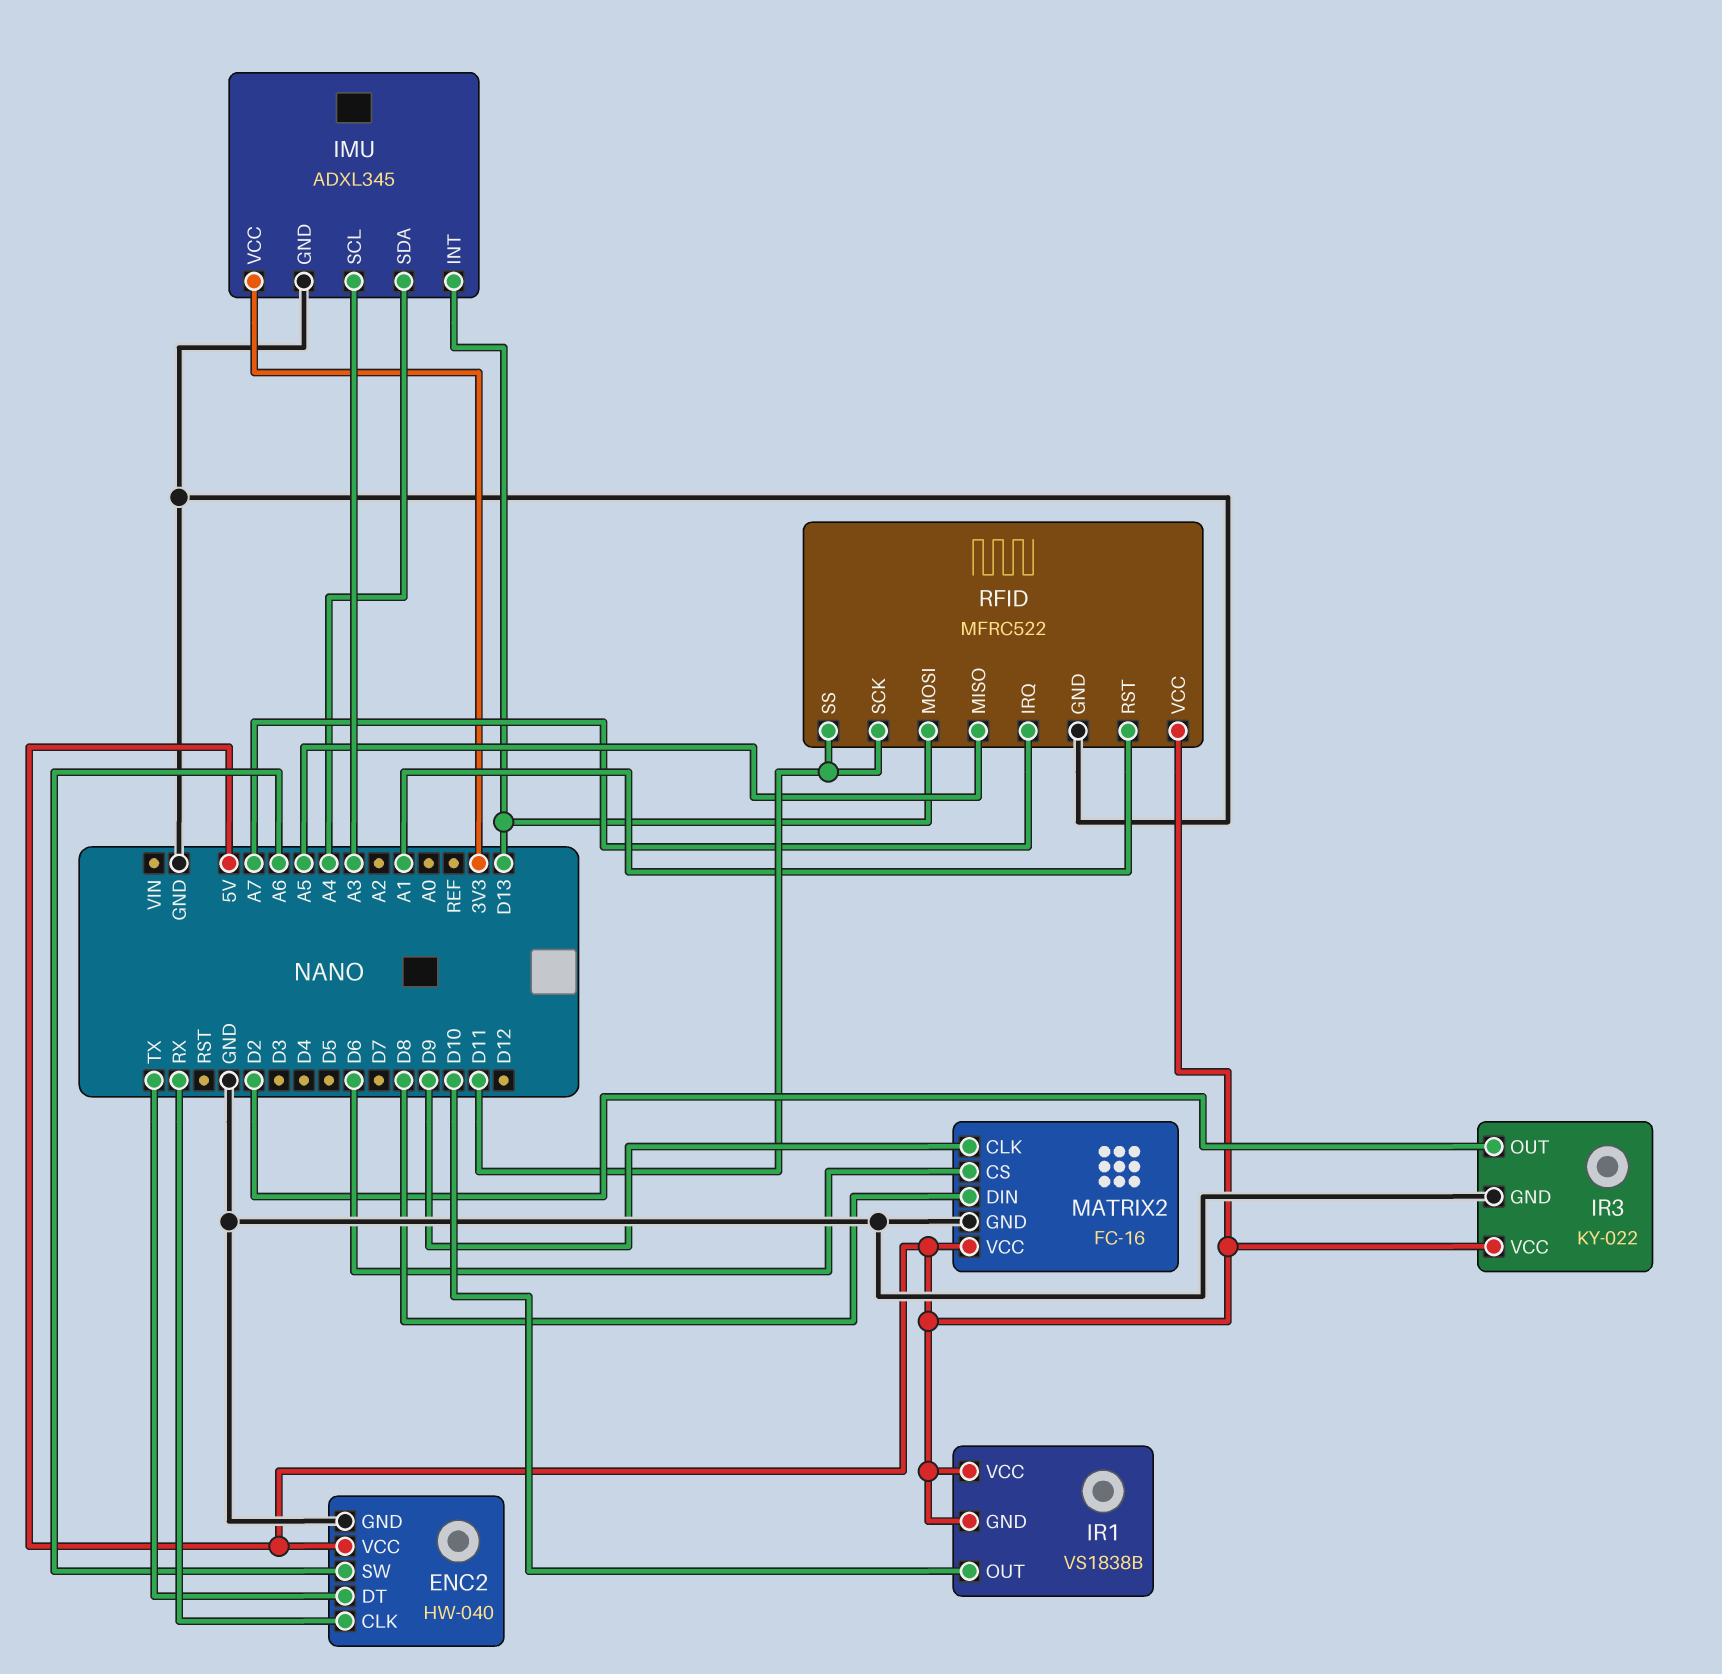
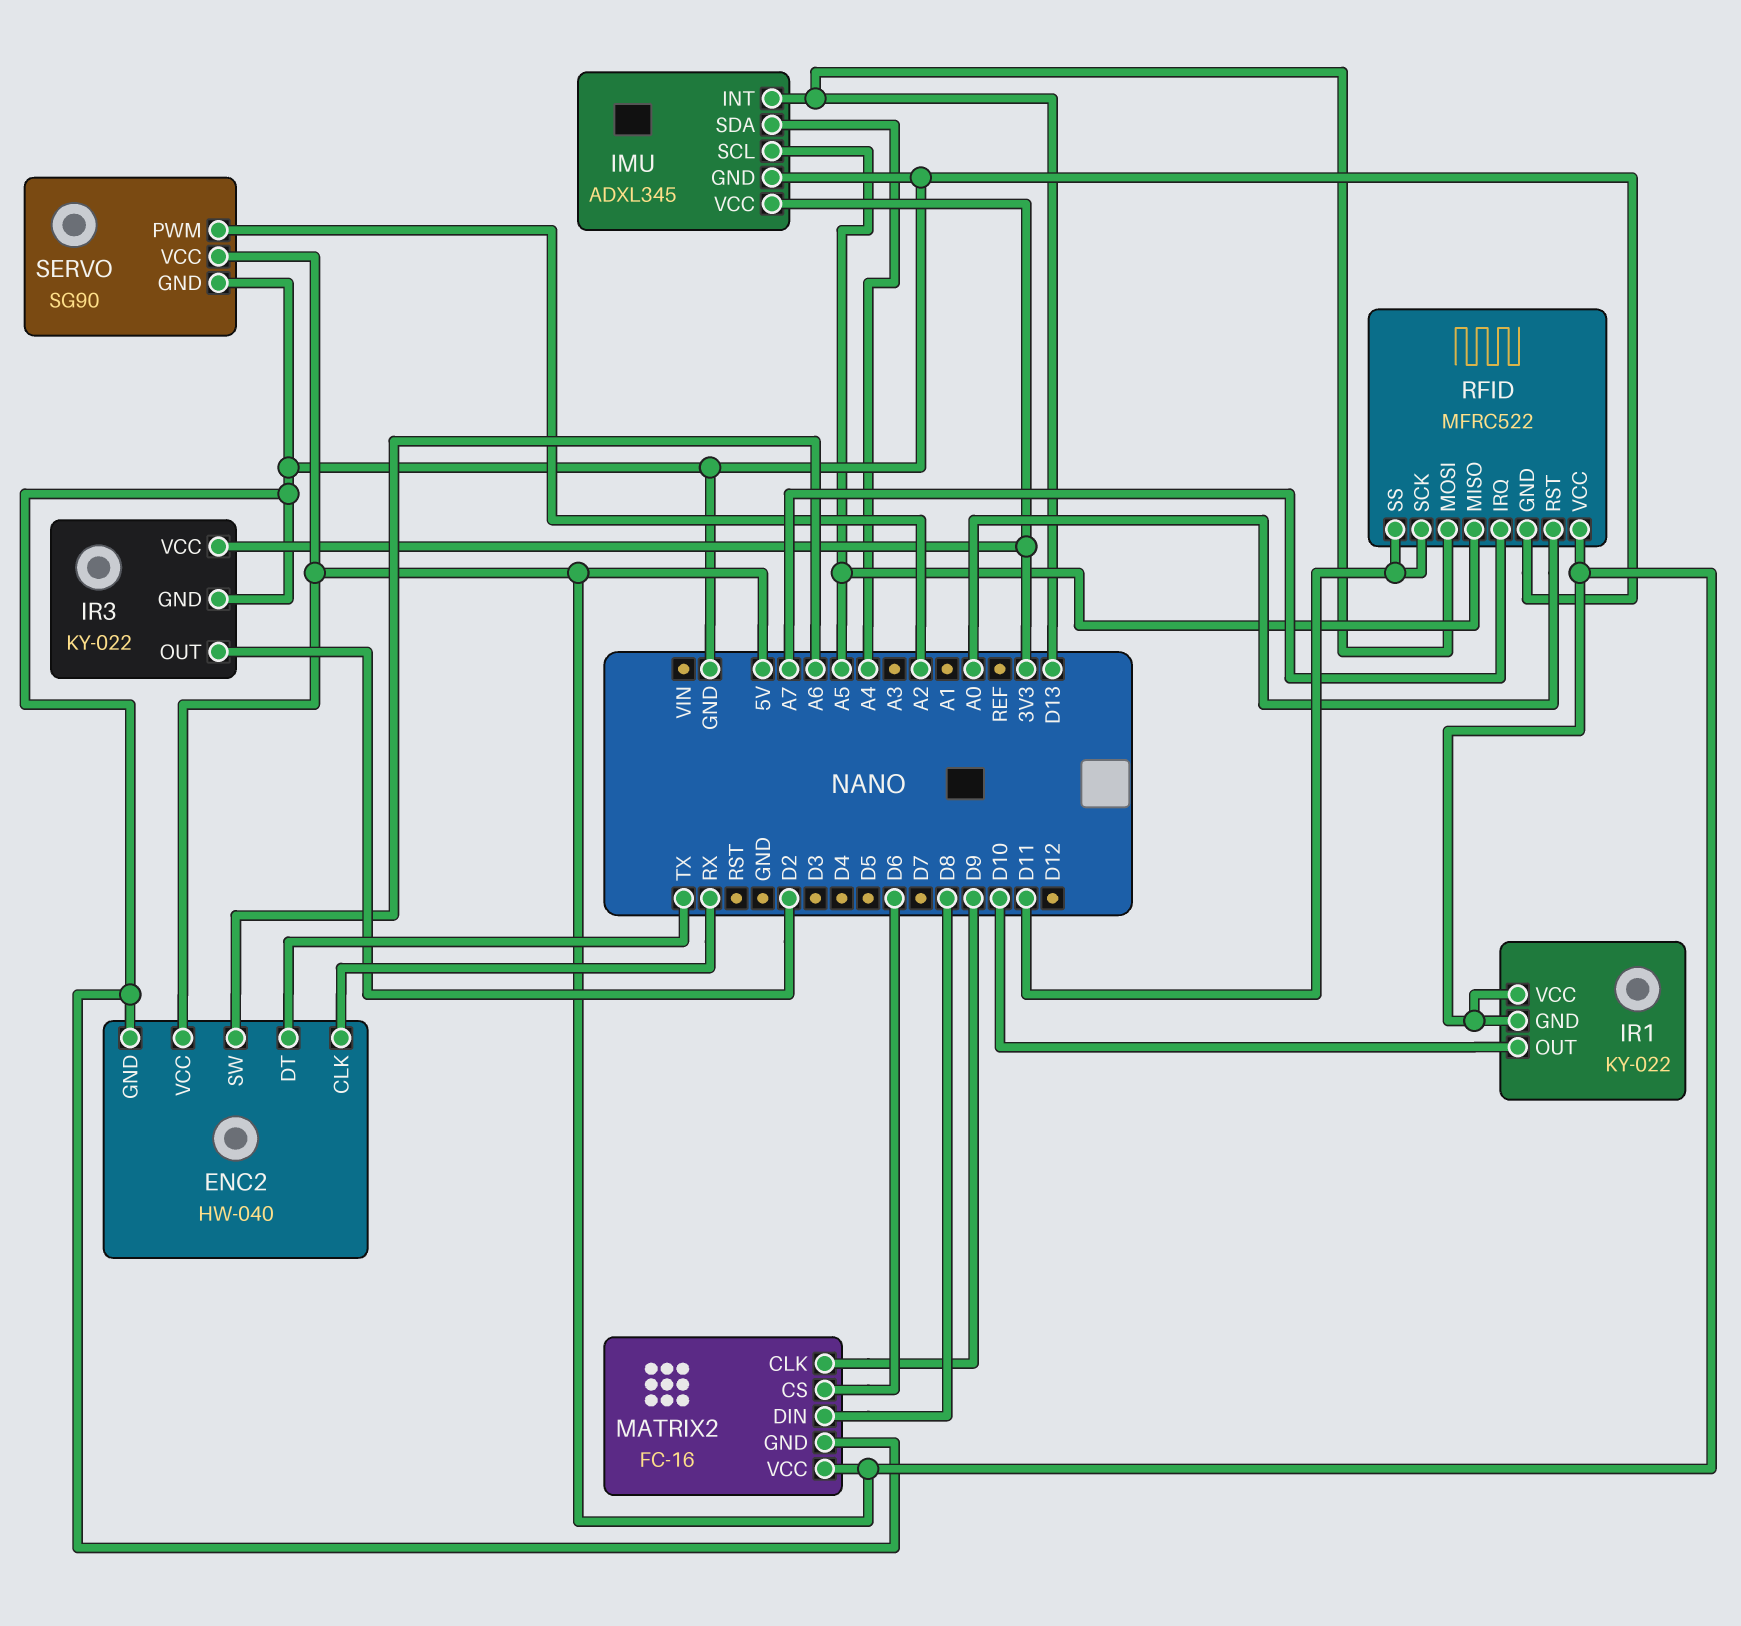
IMU pin SCL: A3 -> A5
IR1: VS1838B -> KY-022
IR3 pin VCC: 5V -> 3V3
RFID pin RST: A1 -> A0
SERVO: none -> SG90
SERVO pin GND: none -> GND
SERVO pin PWM: none -> A2
SERVO pin VCC: none -> 5V

